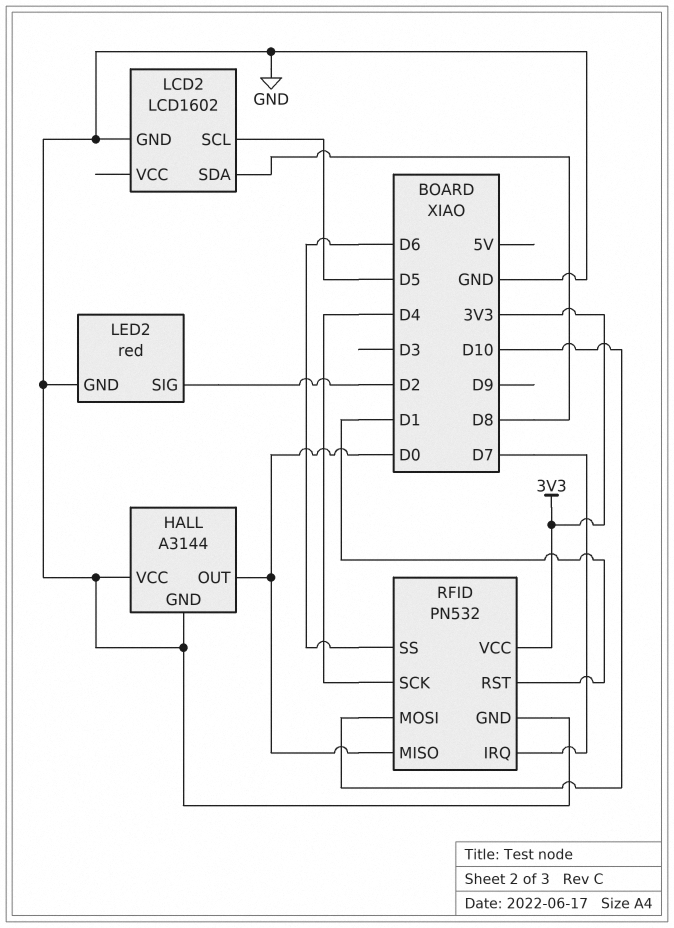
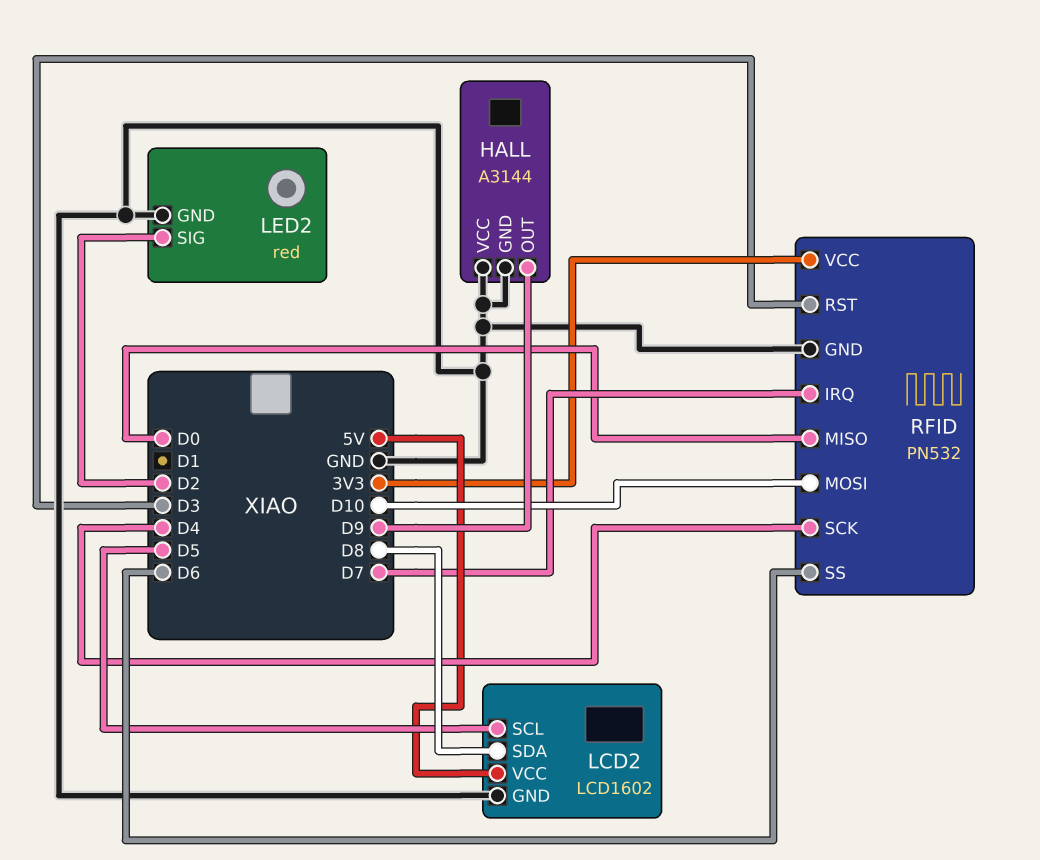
HALL pin OUT: D0 -> D9
LCD2 pin VCC: none -> 5V
RFID pin RST: D1 -> D3

